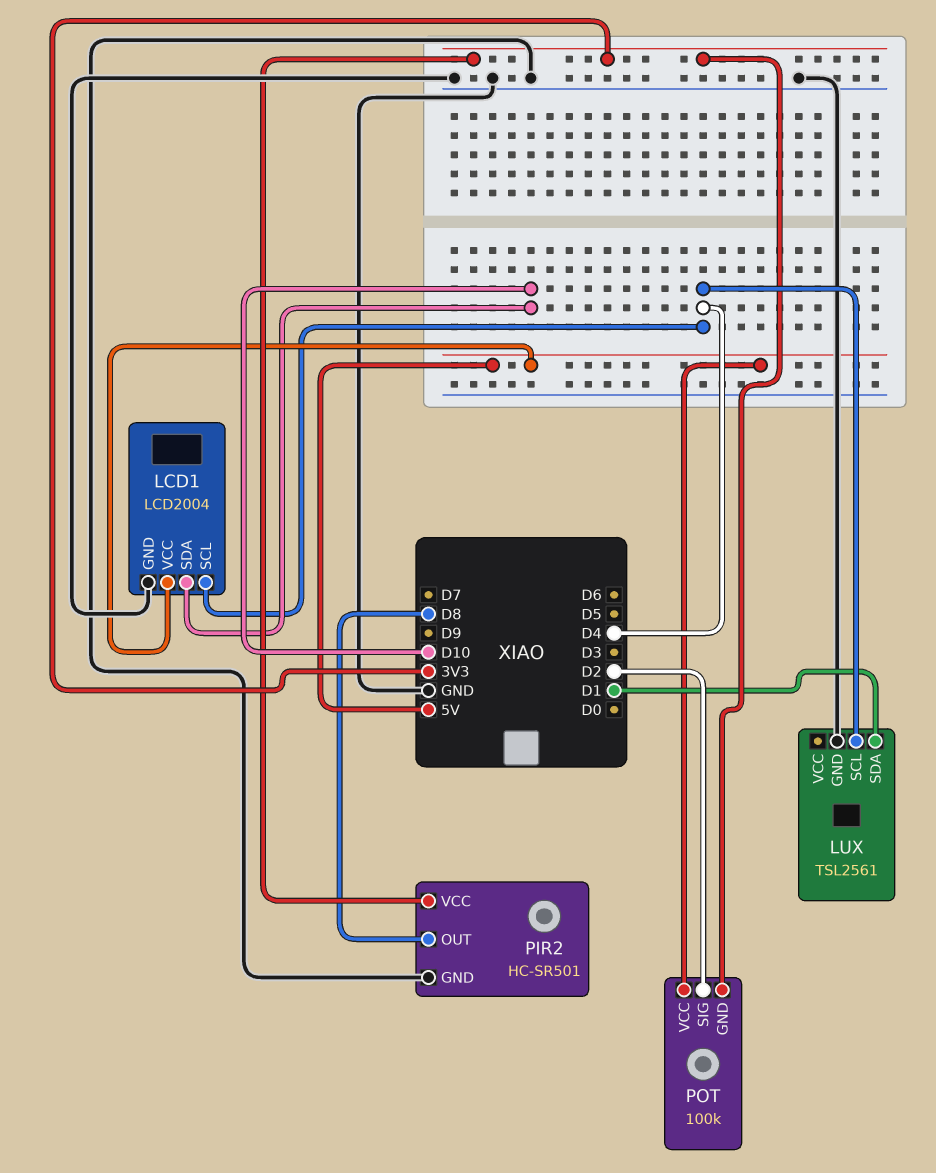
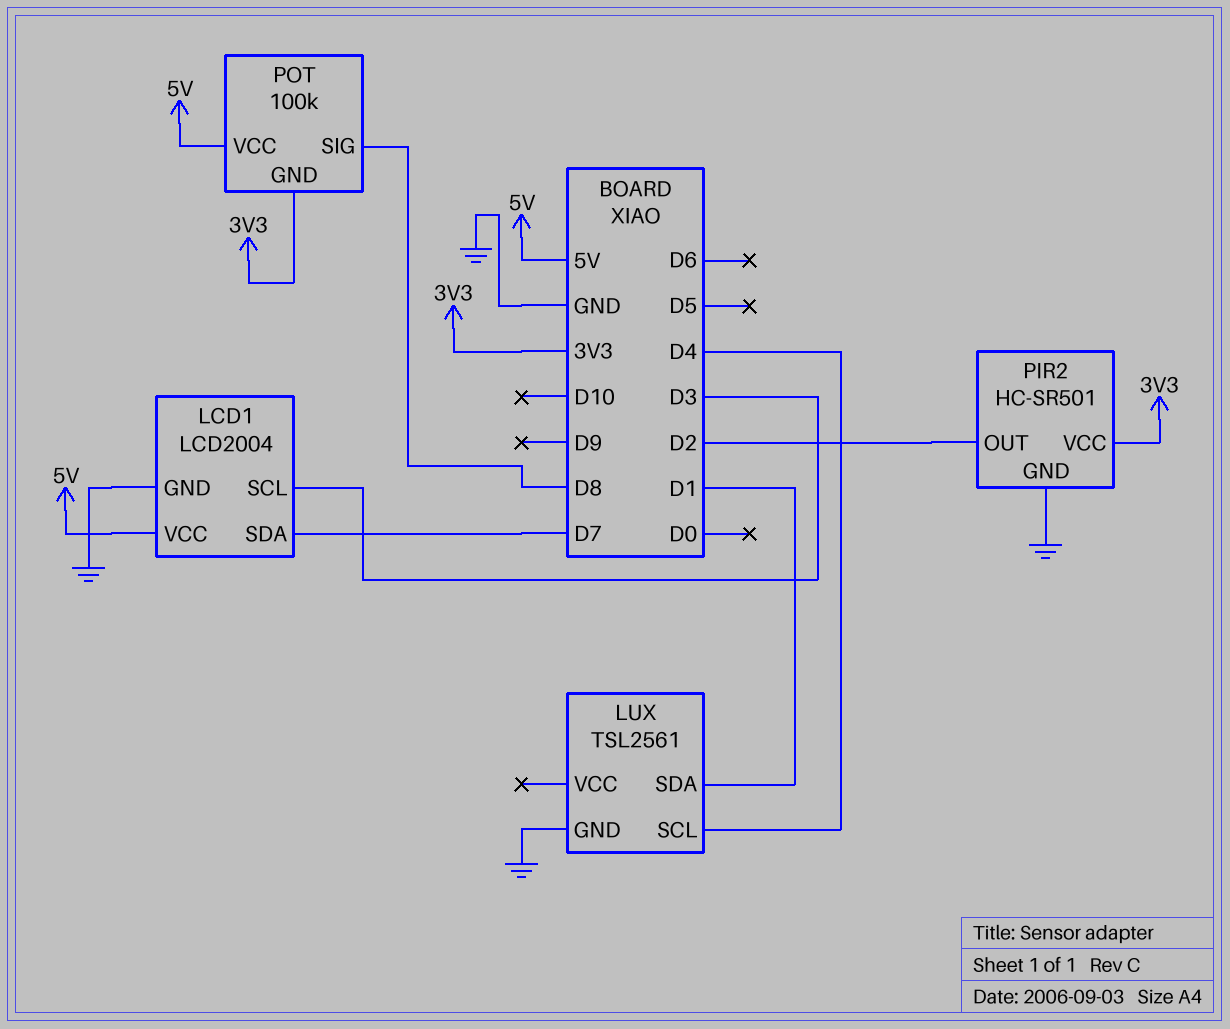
LCD1 pin SCL: D4 -> D3
LCD1 pin SDA: D10 -> D7
PIR2 pin OUT: D8 -> D2
POT pin SIG: D2 -> D8

